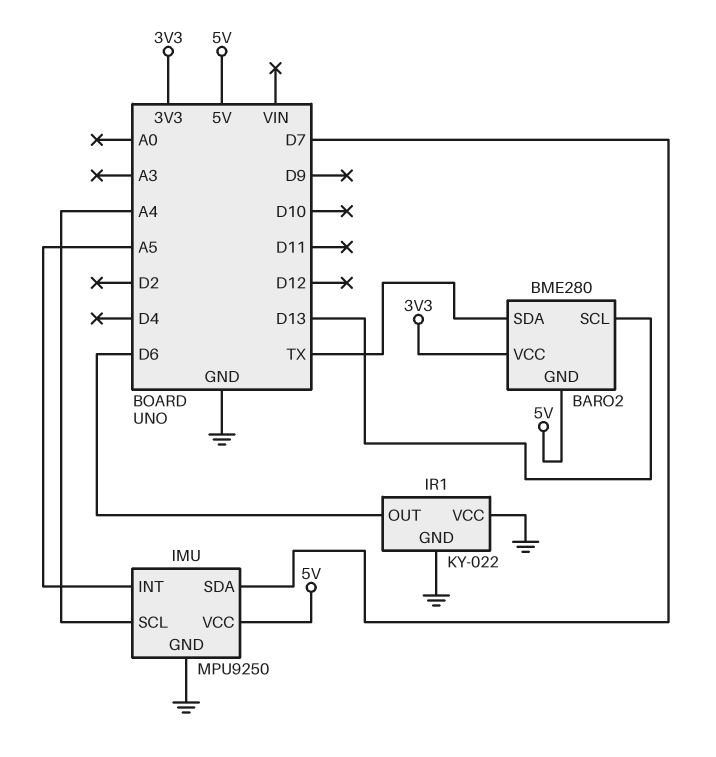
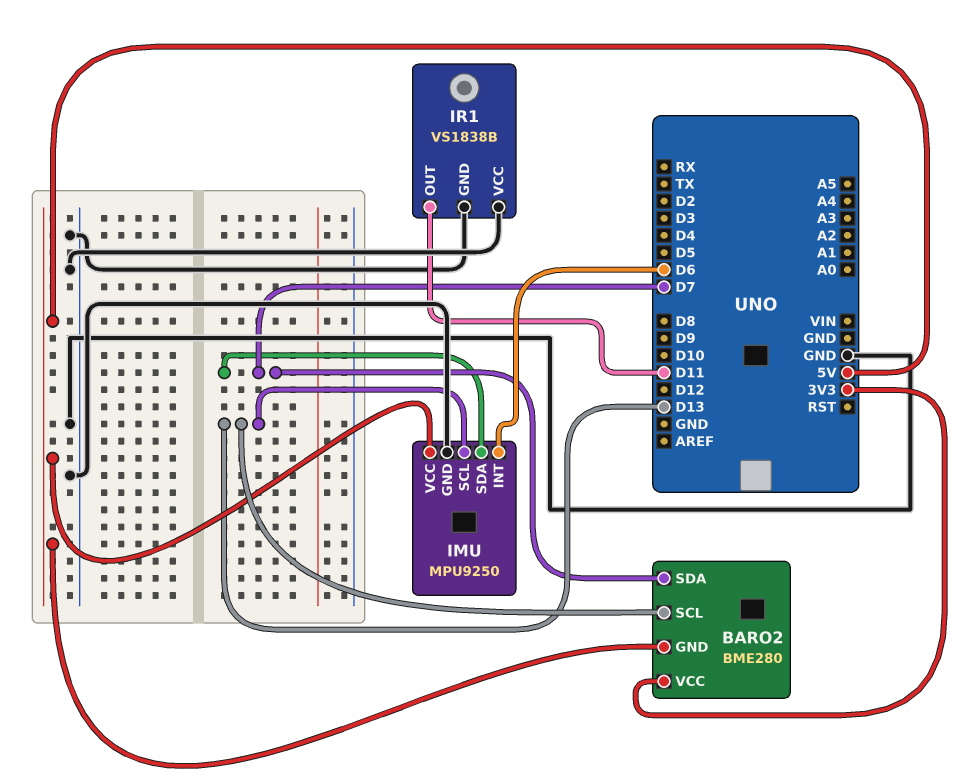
BARO2 pin SDA: TX -> D7
IMU pin INT: A5 -> D6
IMU pin SCL: A4 -> D13
IR1: KY-022 -> VS1838B
IR1 pin OUT: D6 -> D11

